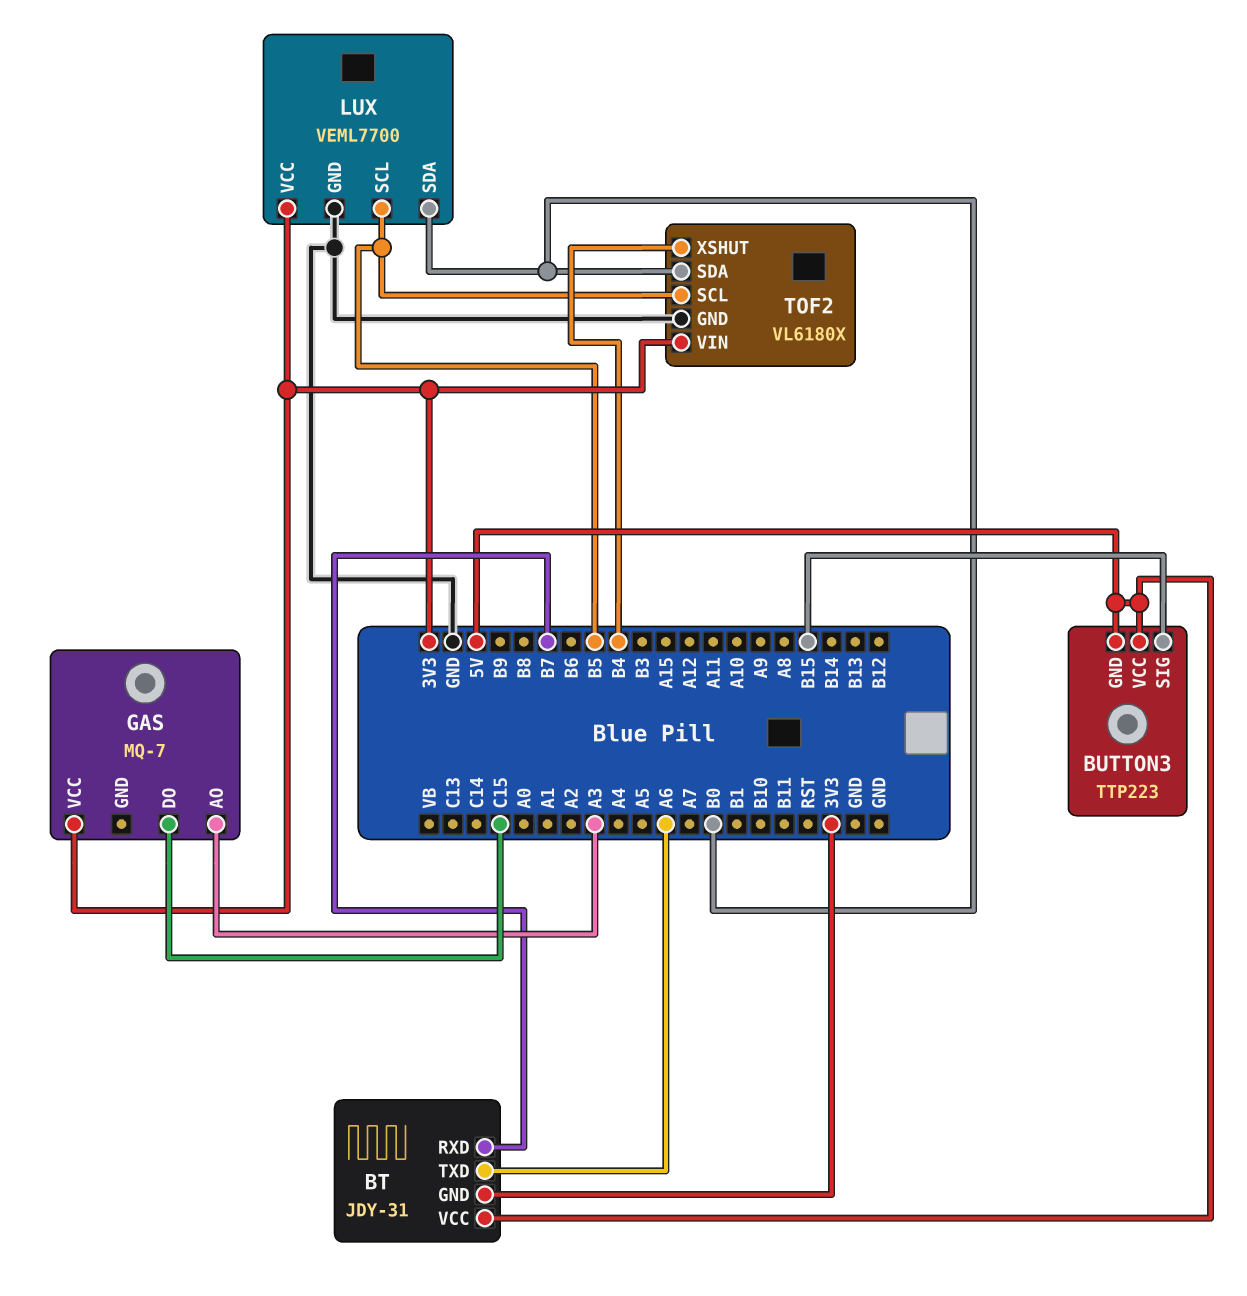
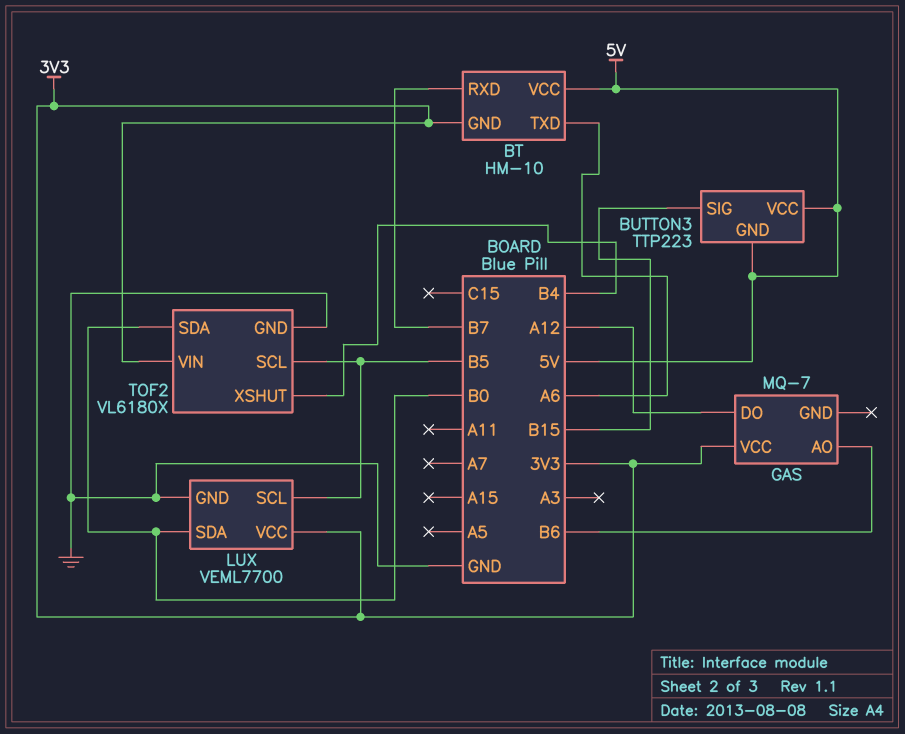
BT: JDY-31 -> HM-10
GAS pin AO: A3 -> B6
GAS pin DO: C15 -> A12

